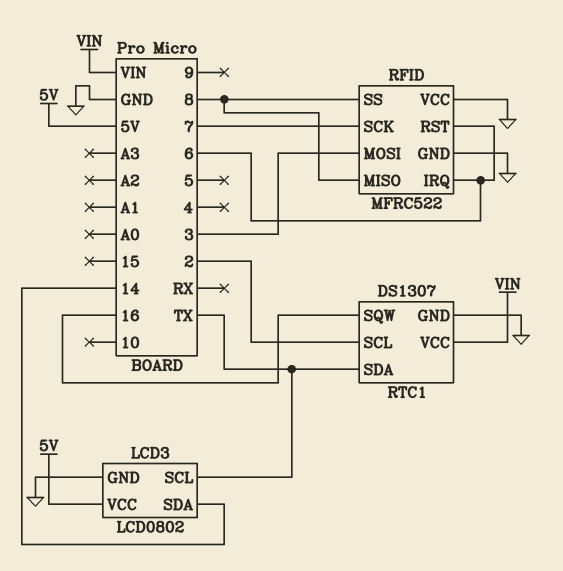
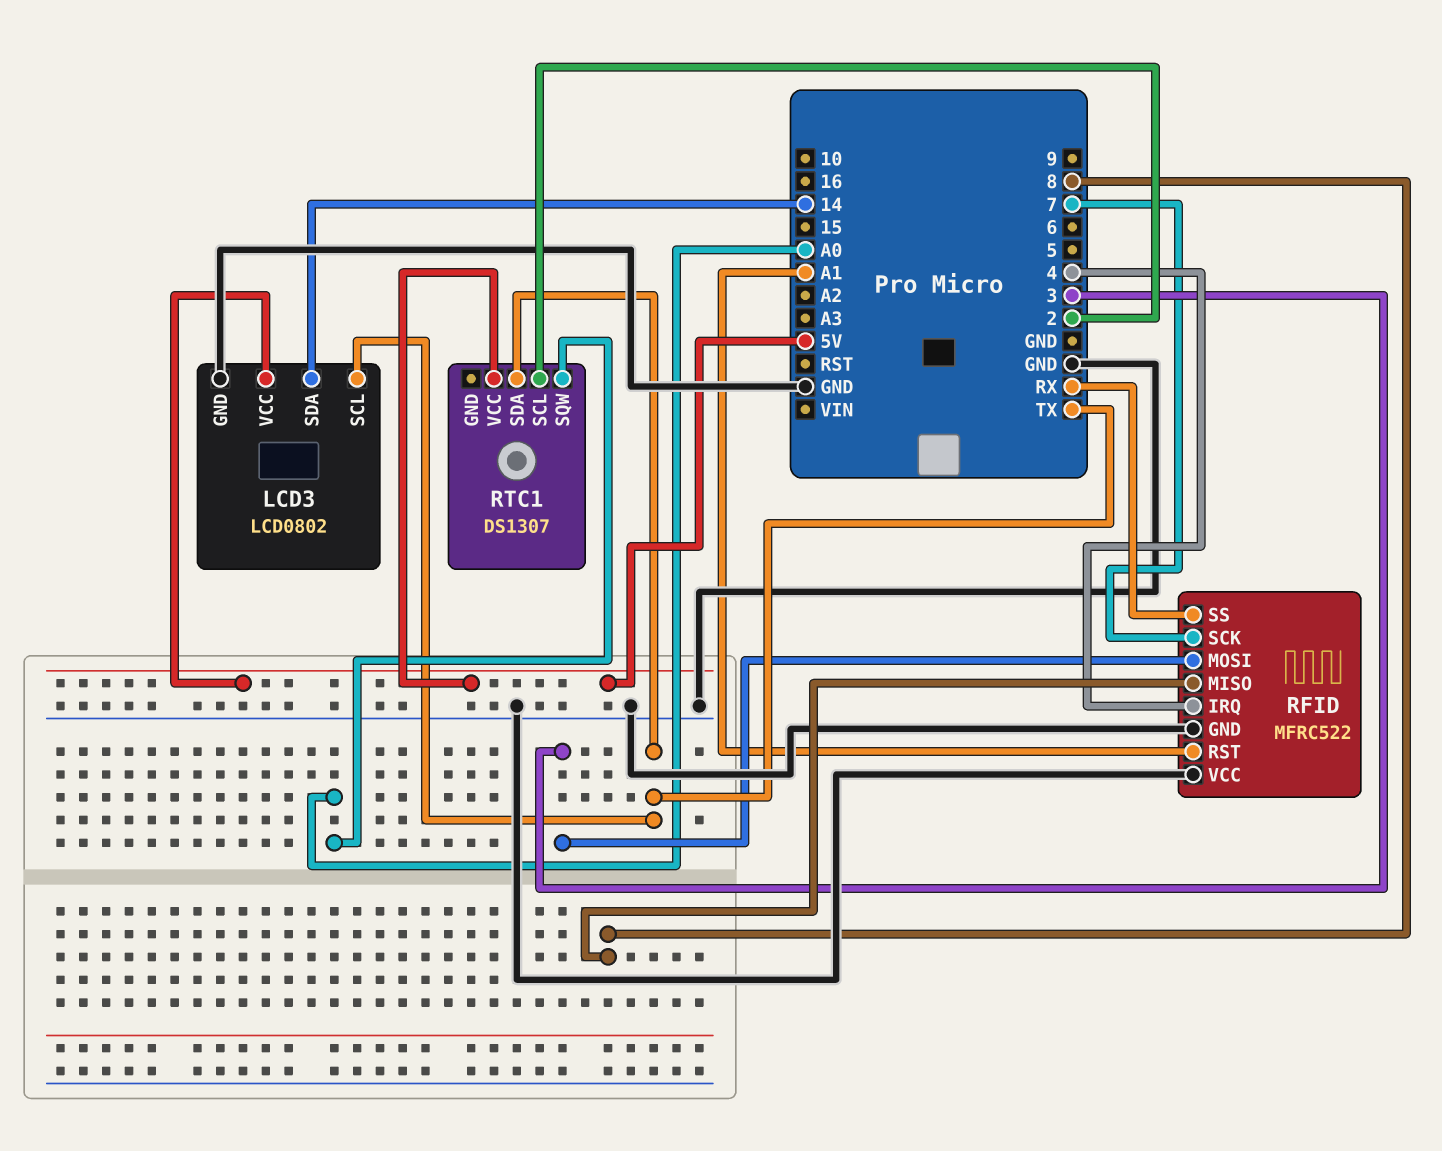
RFID pin IRQ: 6 -> 4
RFID pin RST: 6 -> A1
RFID pin SS: 8 -> RX
RTC1 pin GND: GND -> none
RTC1 pin SQW: 16 -> A0
RTC1 pin VCC: VIN -> 5V

